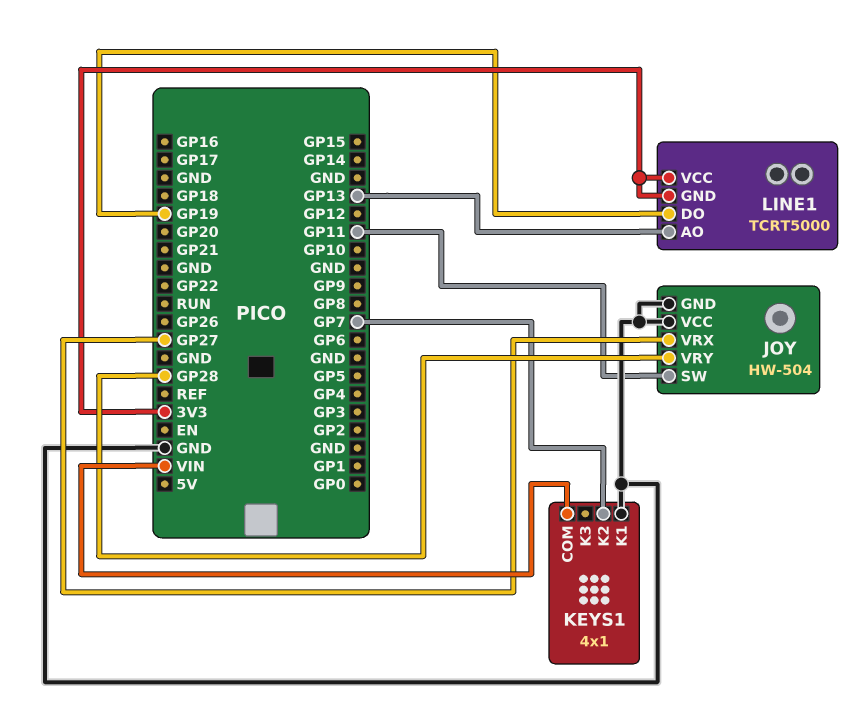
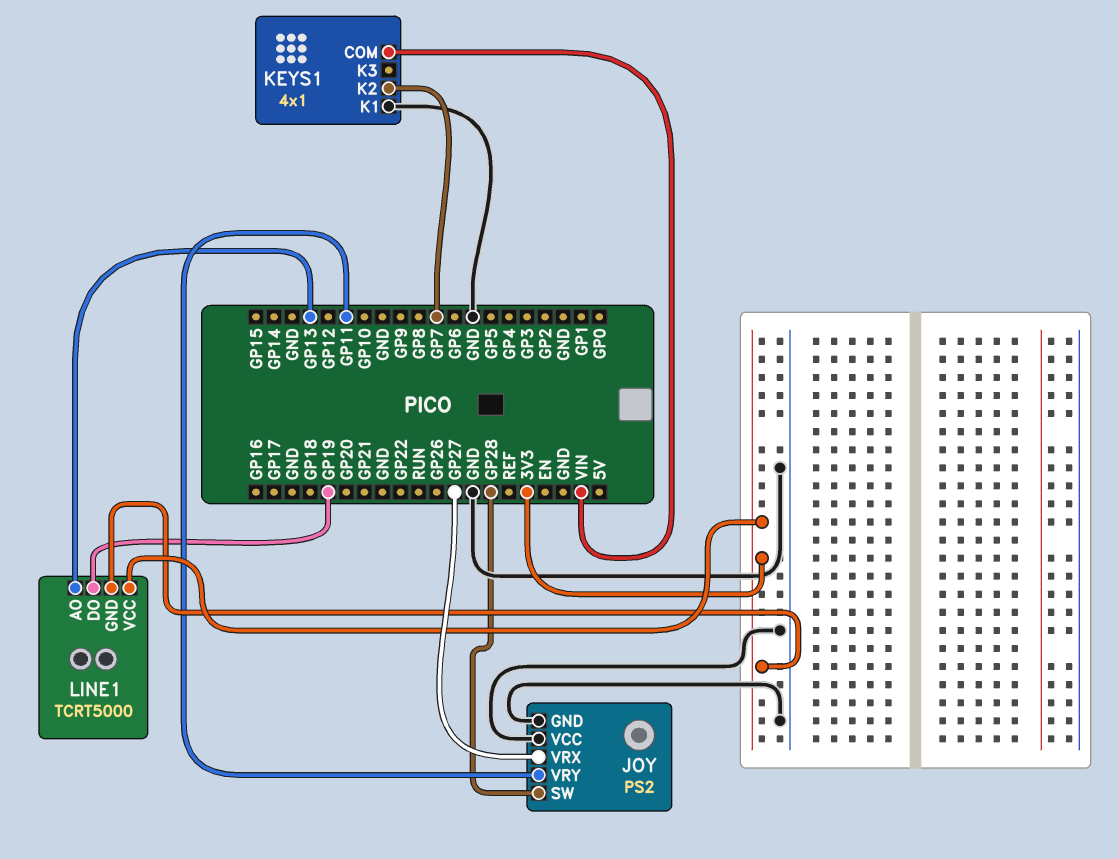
JOY: HW-504 -> PS2
JOY pin SW: GP11 -> GP28
JOY pin VRY: GP28 -> GP11

